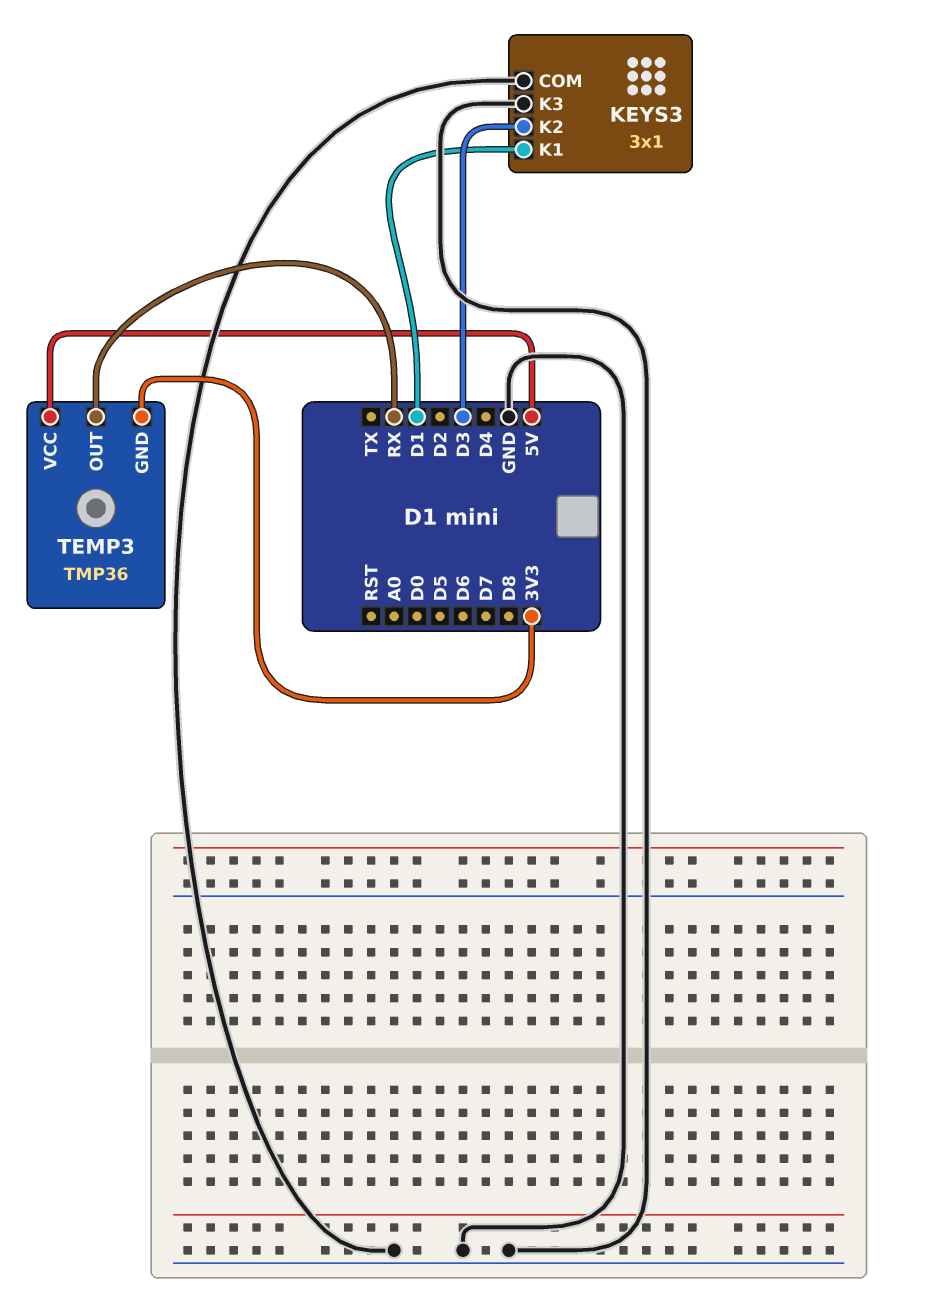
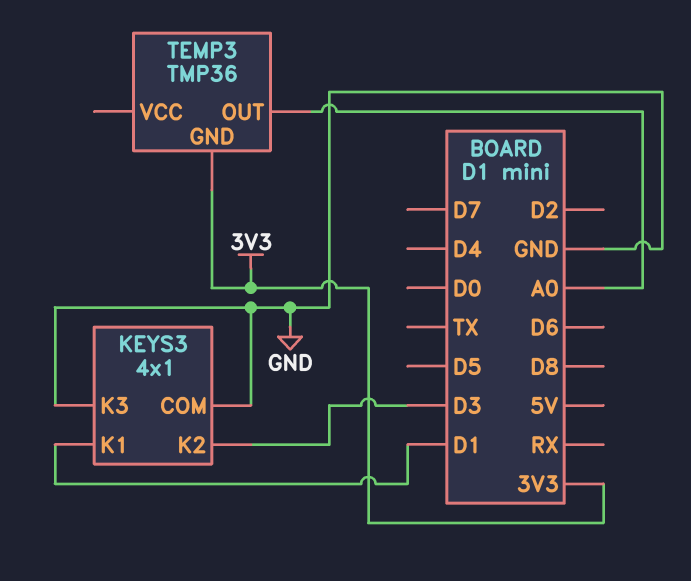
KEYS3: 3x1 -> 4x1
TEMP3 pin OUT: RX -> A0
TEMP3 pin VCC: 5V -> none

